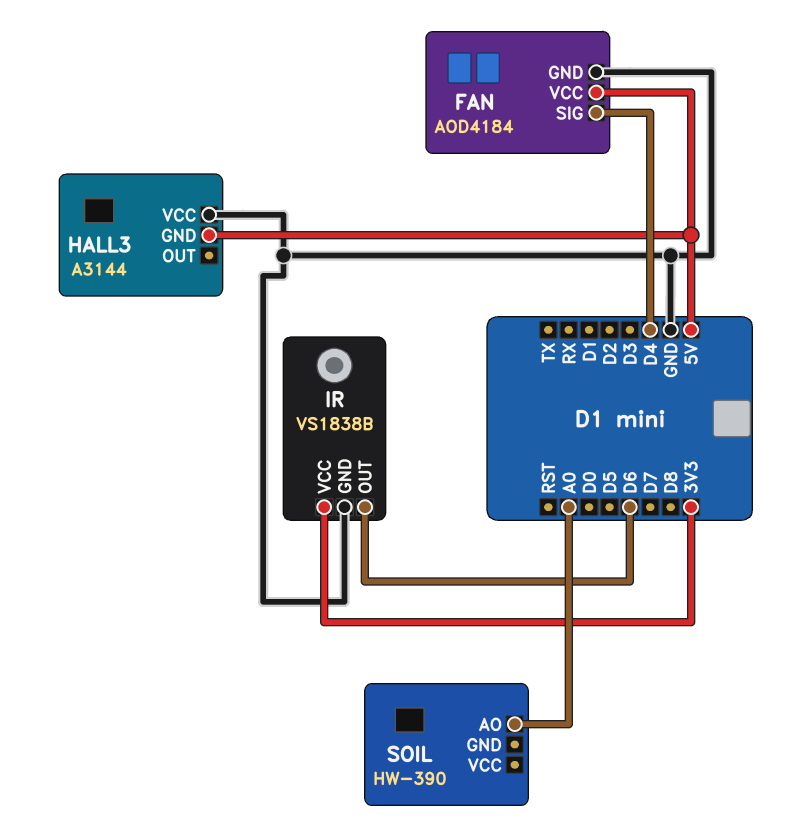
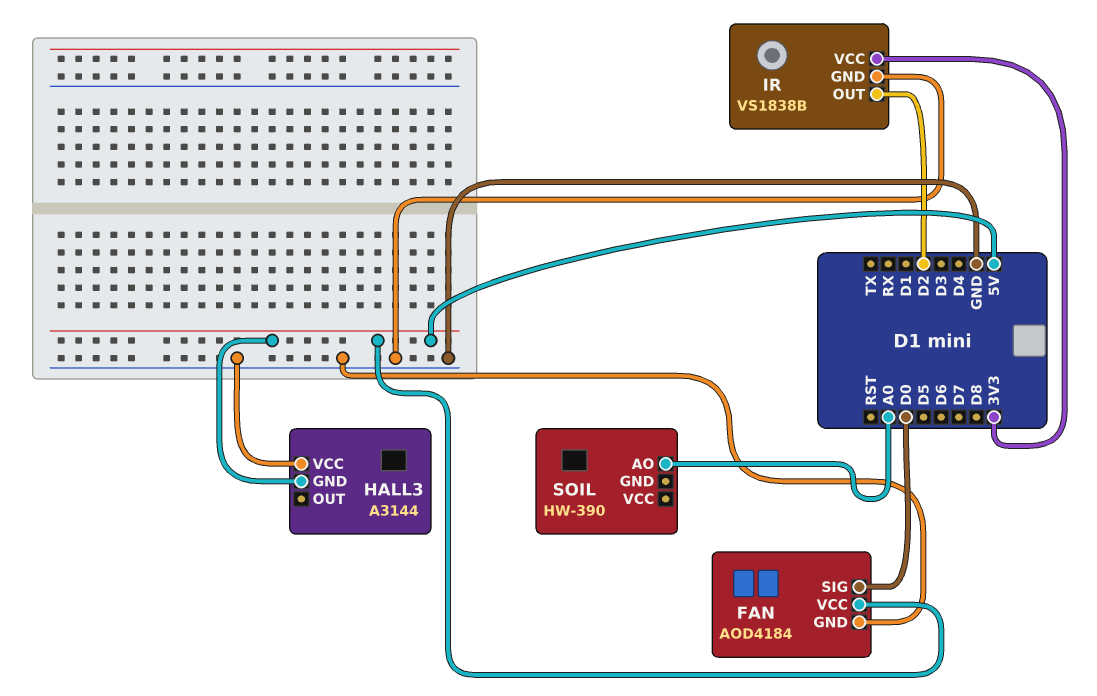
FAN pin SIG: D4 -> D0
IR pin OUT: D6 -> D2

